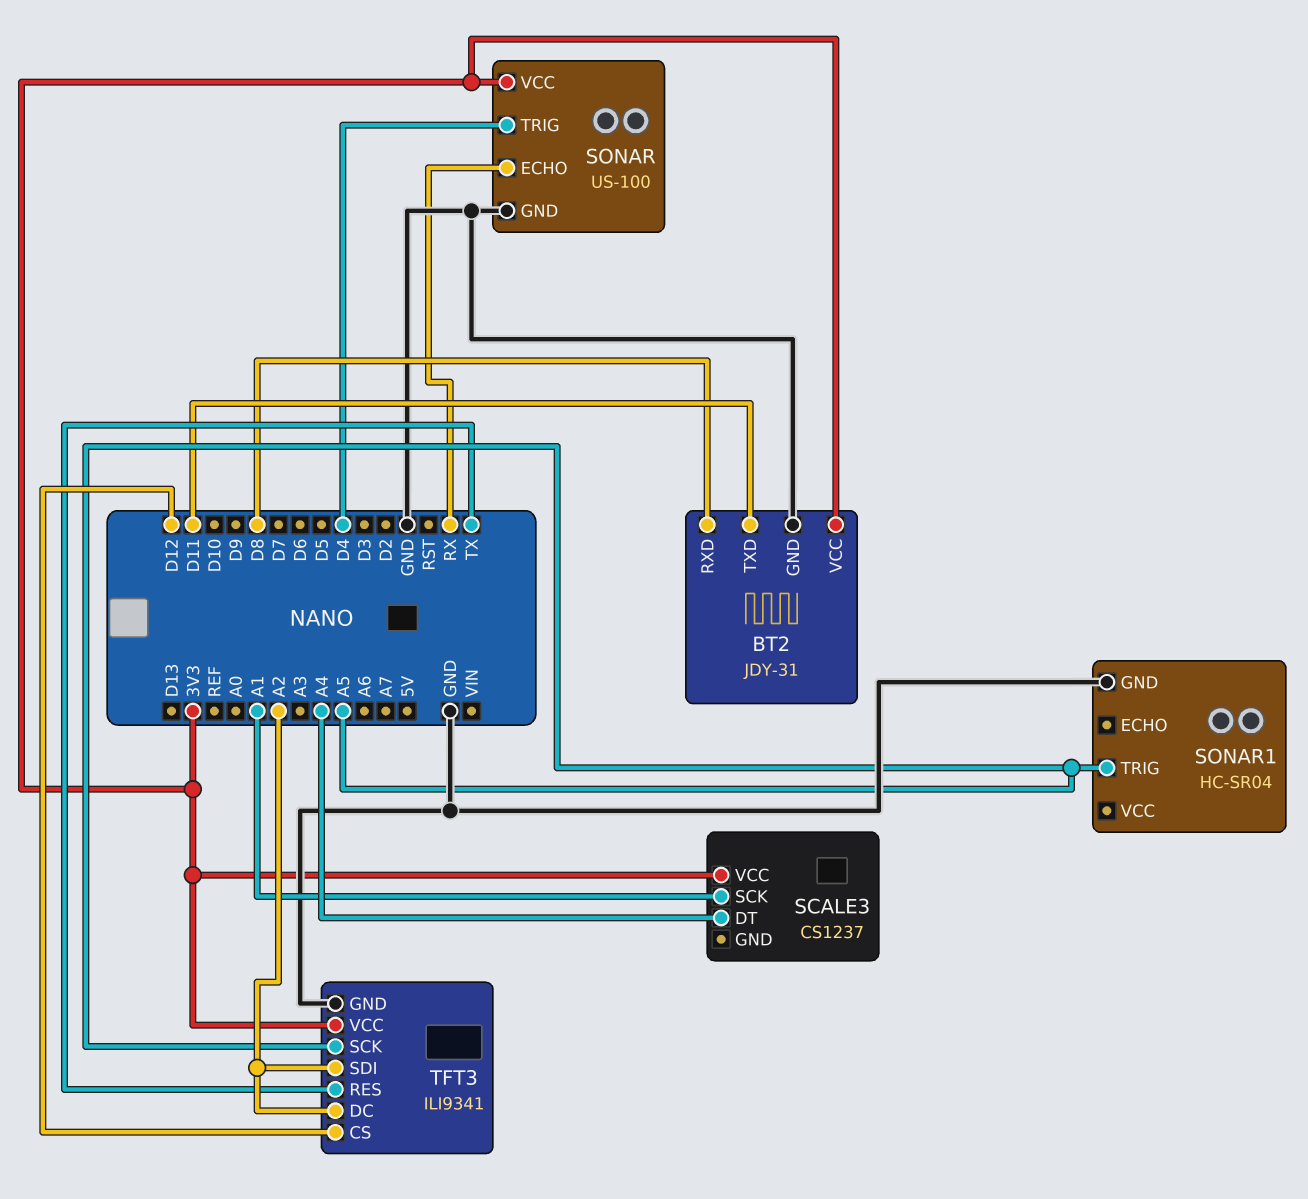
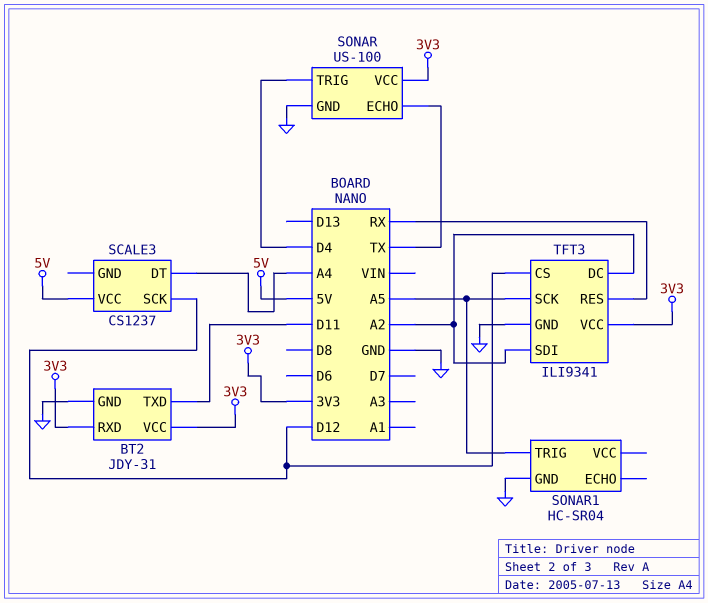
BT2 pin RXD: D8 -> 3V3
SCALE3 pin SCK: A1 -> D12
SCALE3 pin VCC: 3V3 -> 5V
SONAR pin ECHO: RX -> TX
TFT3 pin RES: TX -> RX

